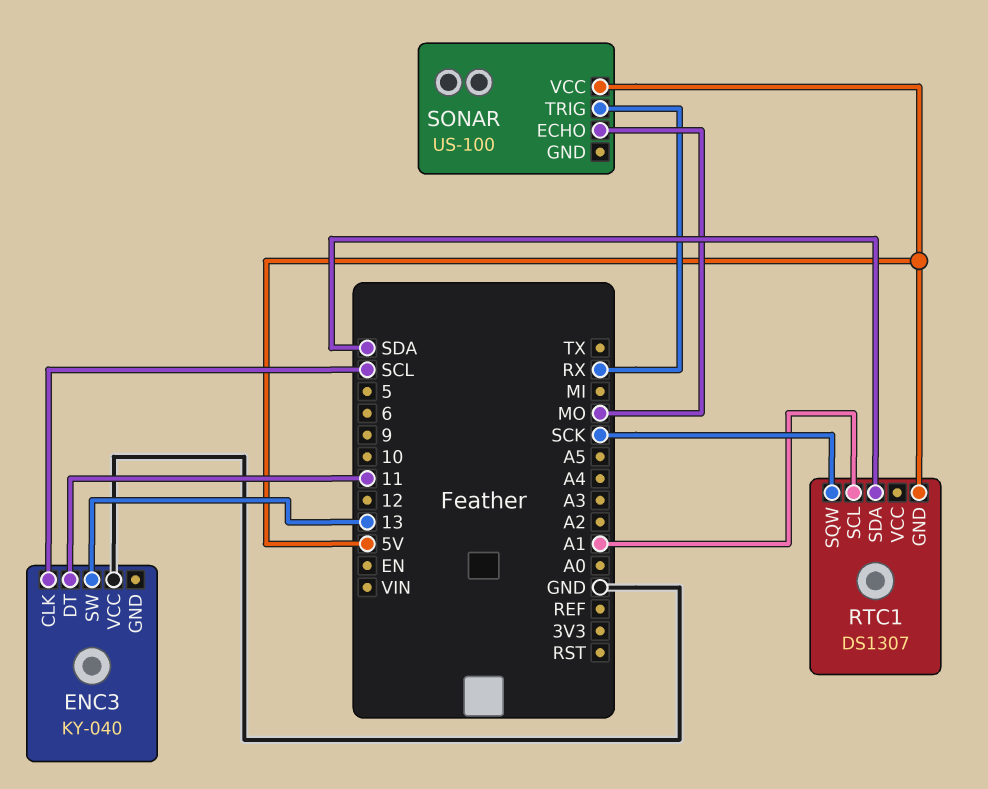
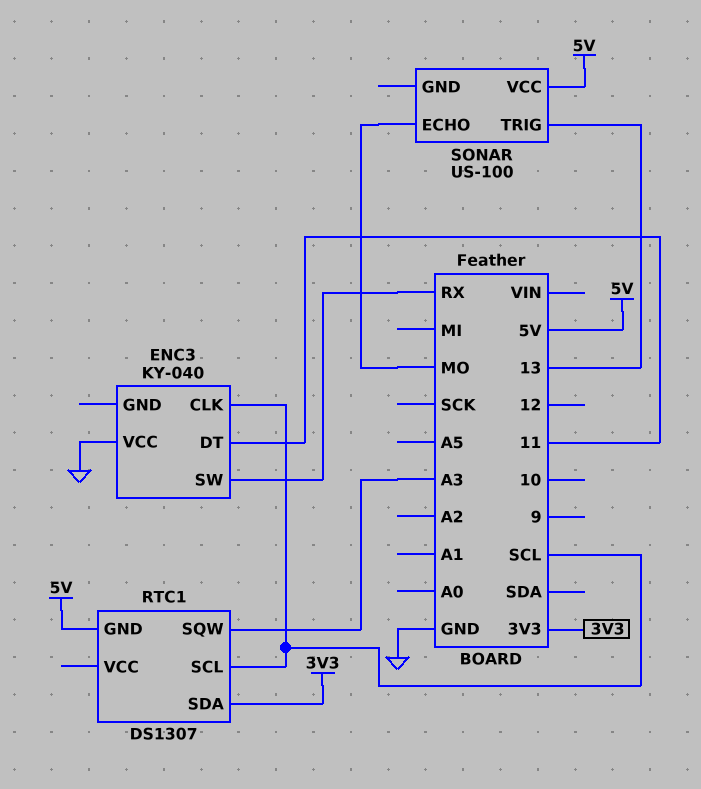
ENC3 pin SW: 13 -> RX
RTC1 pin SCL: A1 -> SCL
RTC1 pin SDA: SDA -> 3V3
RTC1 pin SQW: SCK -> A3
SONAR pin TRIG: RX -> 13

